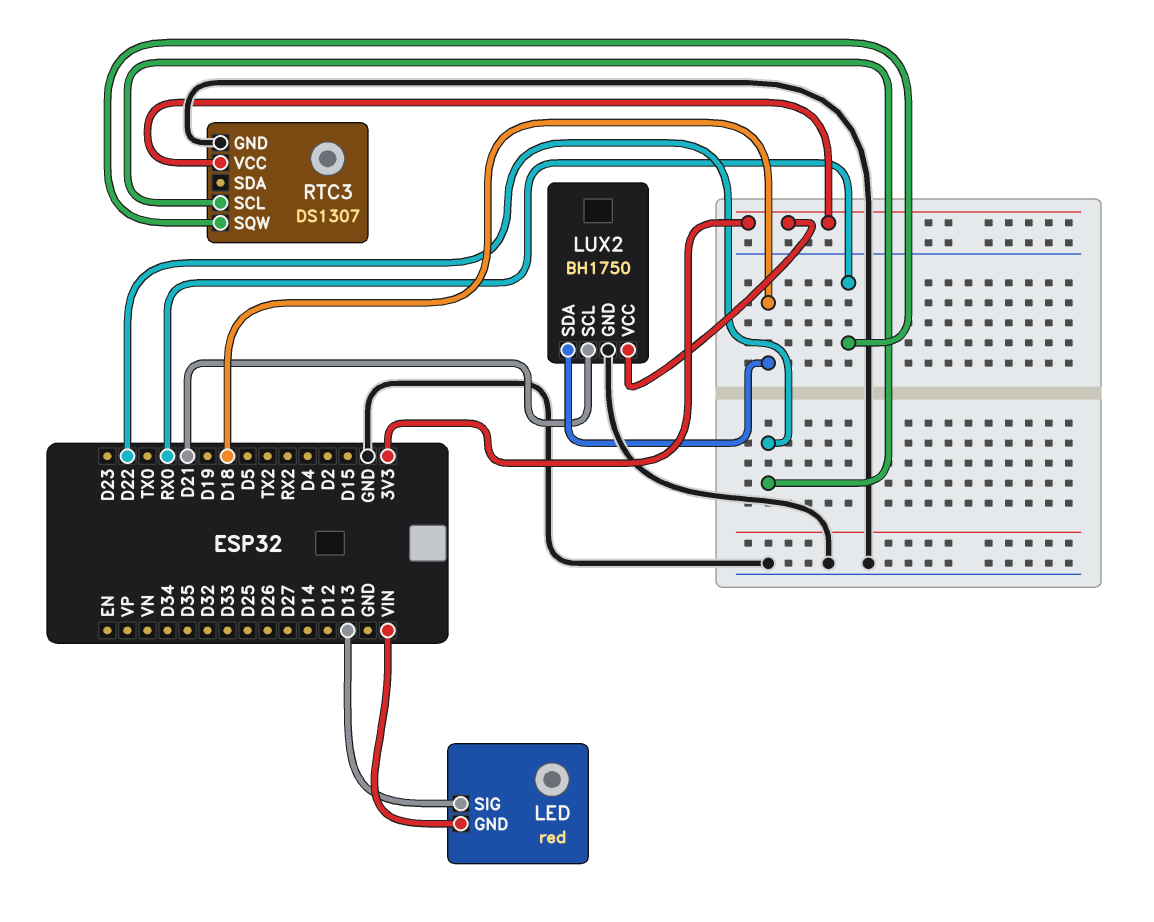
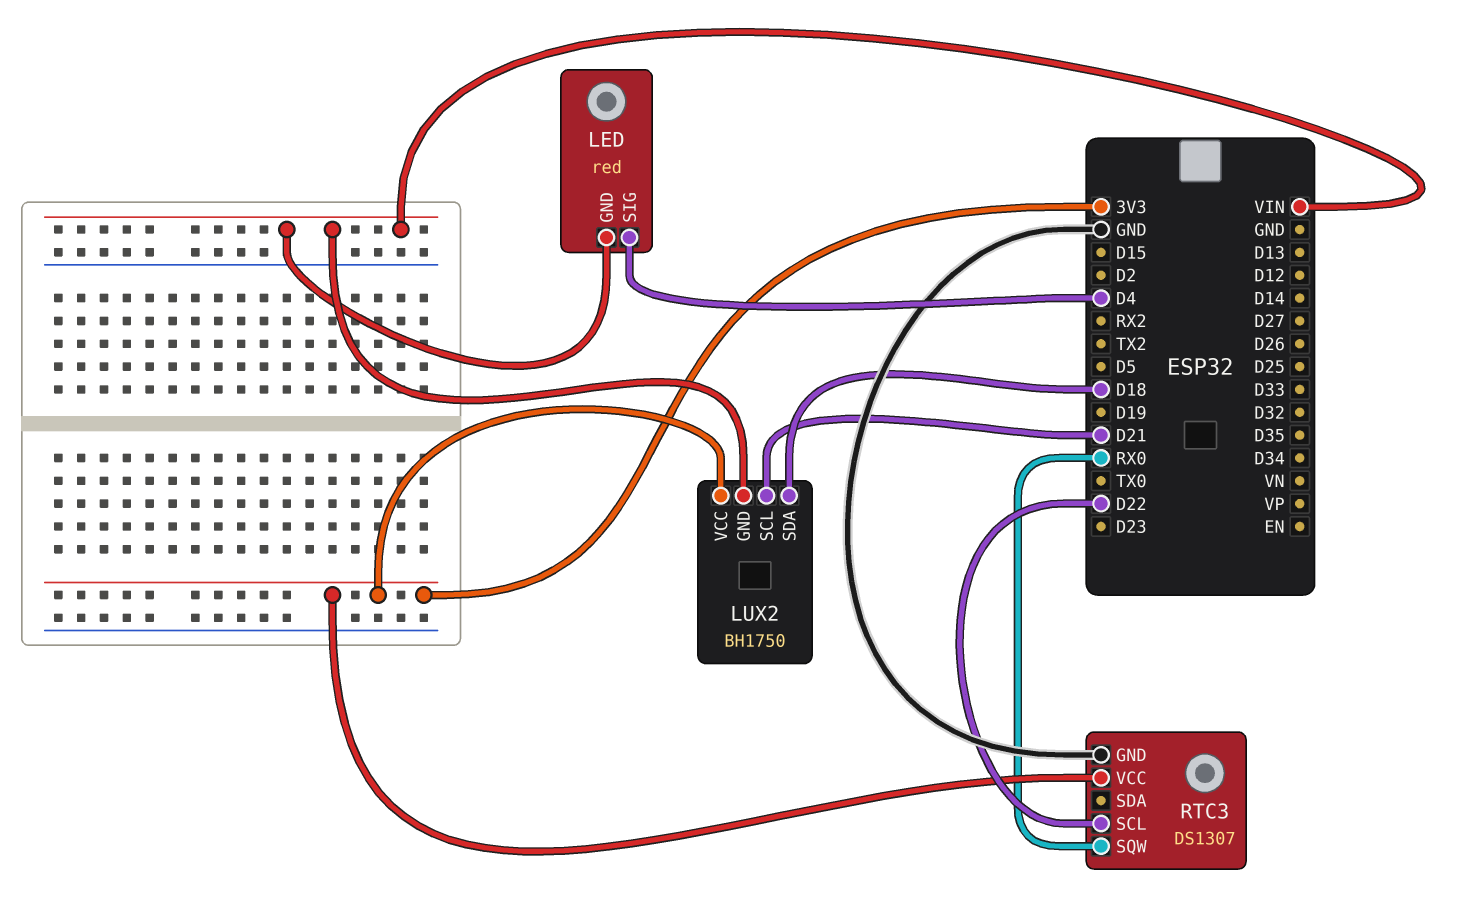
LED pin SIG: D13 -> D4
LUX2 pin GND: GND -> VIN

